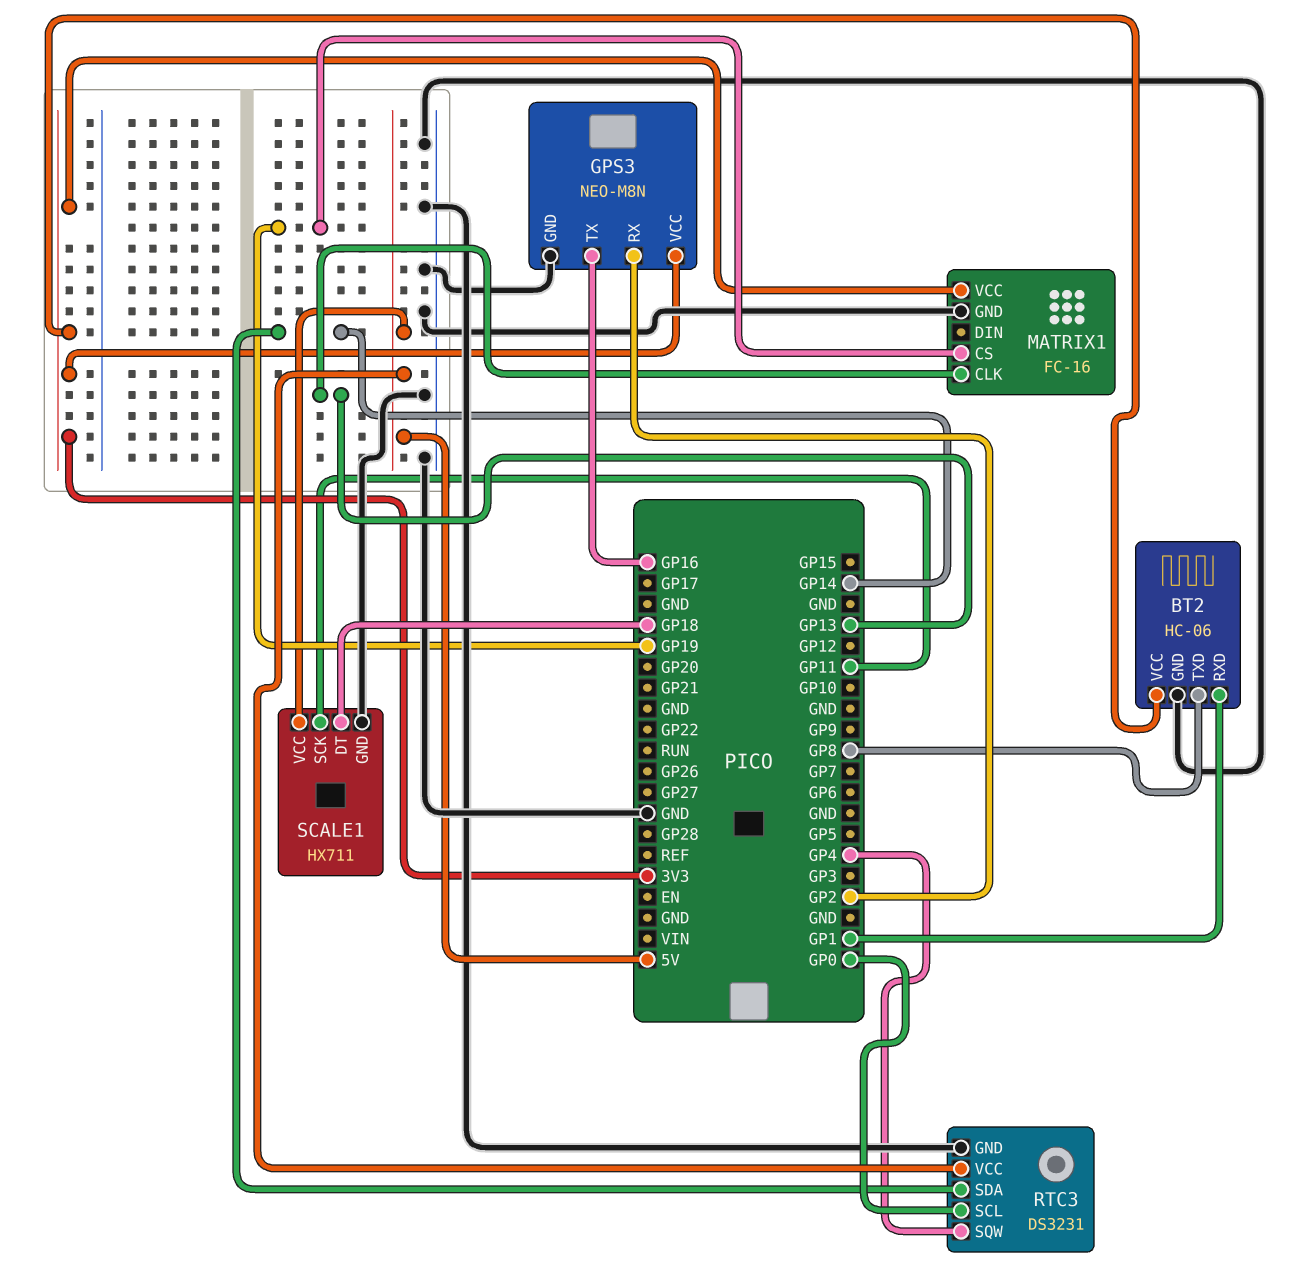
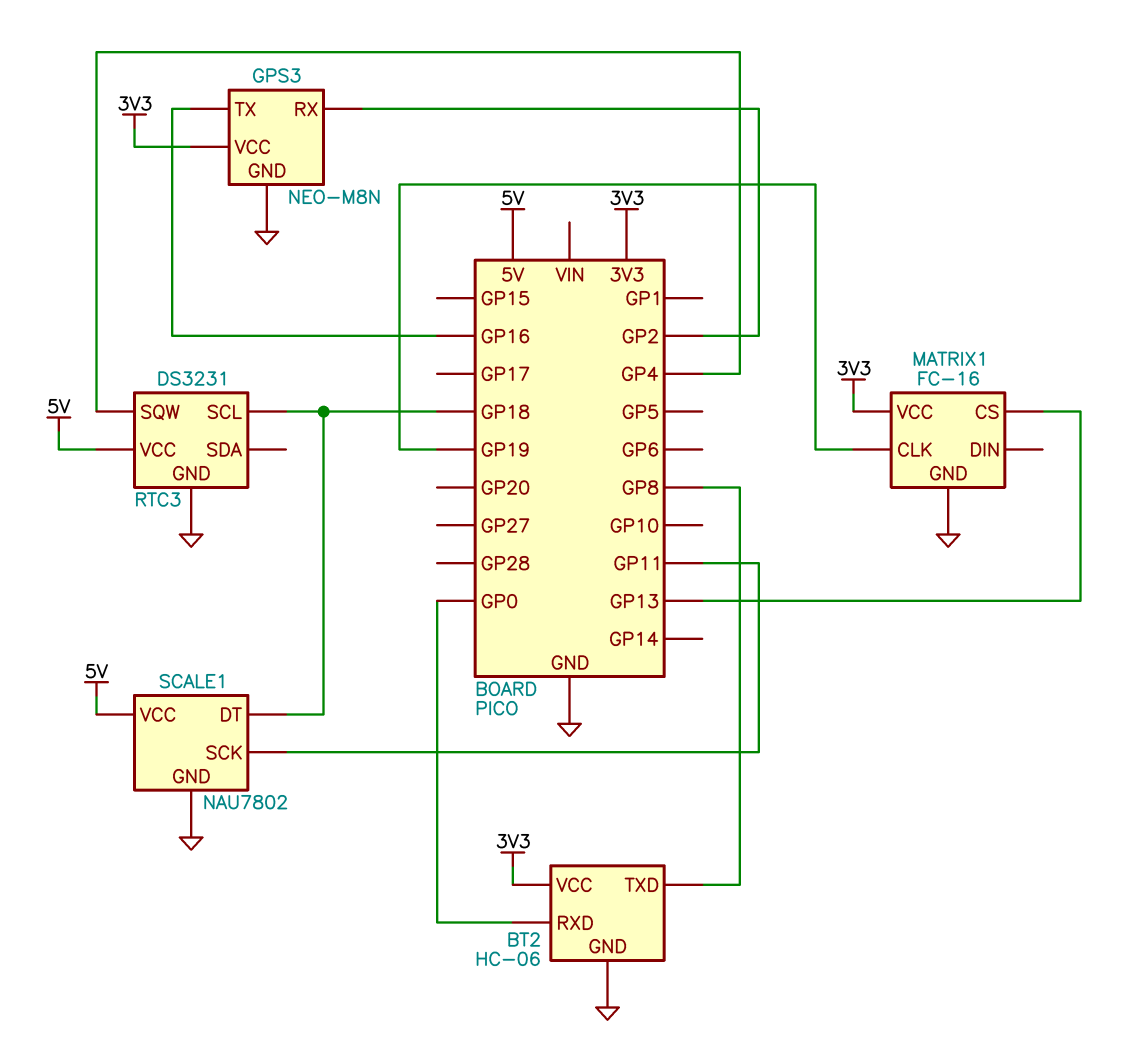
BT2 pin RXD: GP1 -> GP0
MATRIX1 pin CLK: GP13 -> GP19
MATRIX1 pin CS: GP19 -> GP13
RTC3 pin SCL: GP0 -> GP18
RTC3 pin SDA: GP14 -> none
SCALE1: HX711 -> NAU7802

